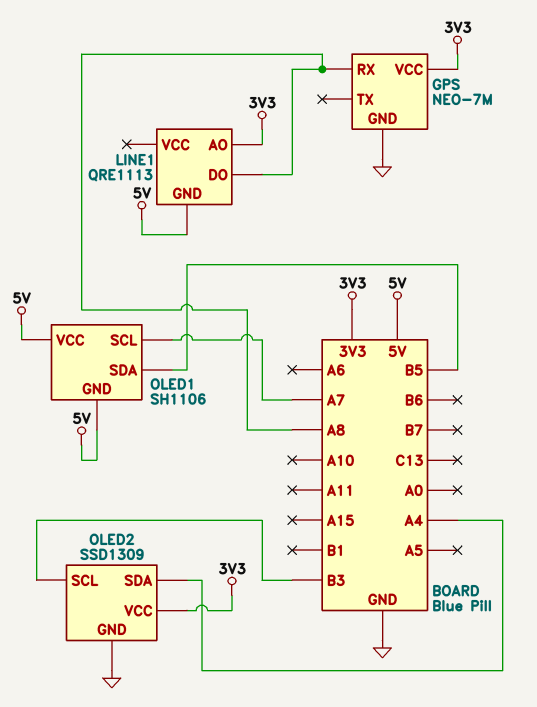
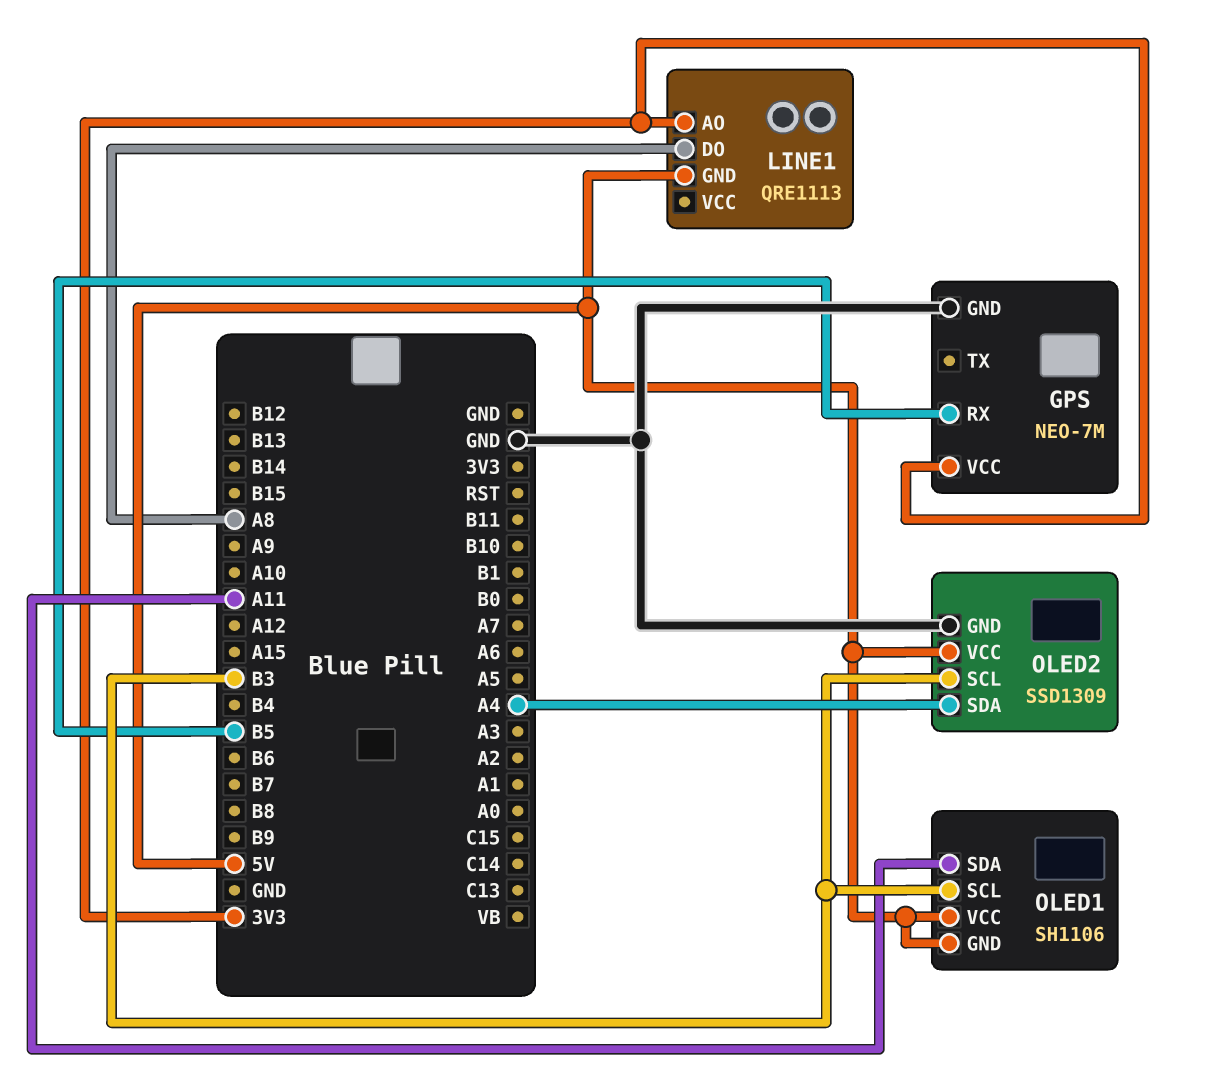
GPS pin RX: A8 -> B5
OLED1 pin SCL: A7 -> B3
OLED1 pin SDA: B5 -> A11
OLED2 pin VCC: 3V3 -> 5V

